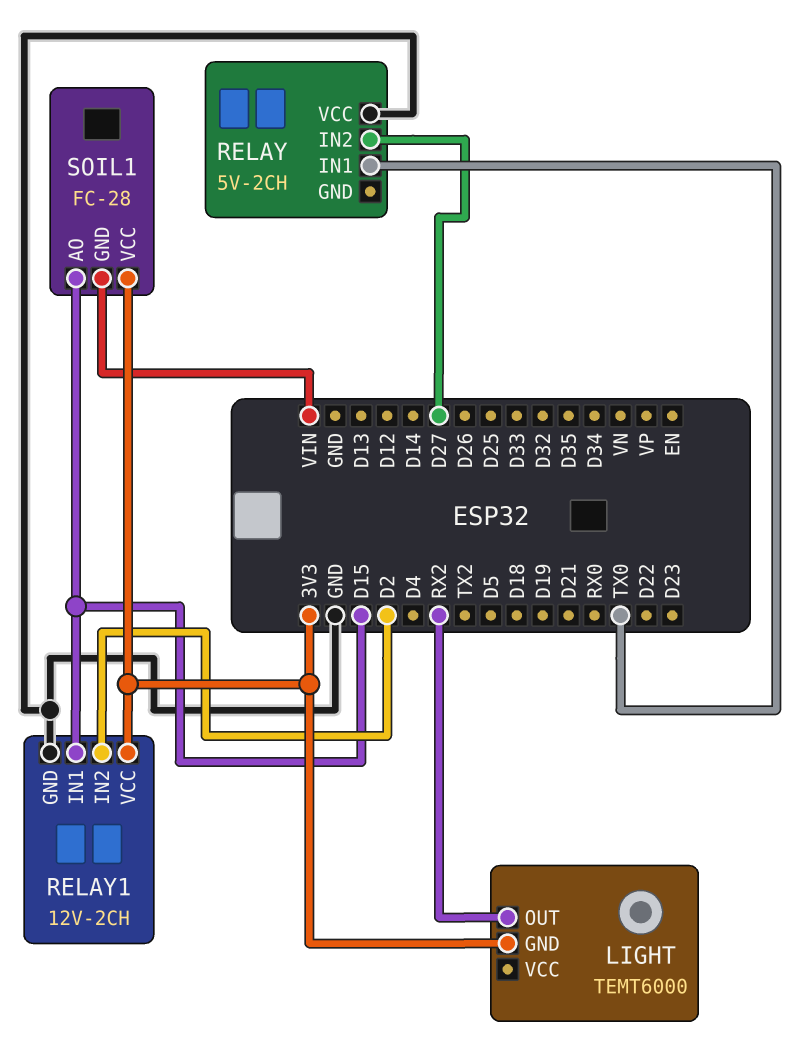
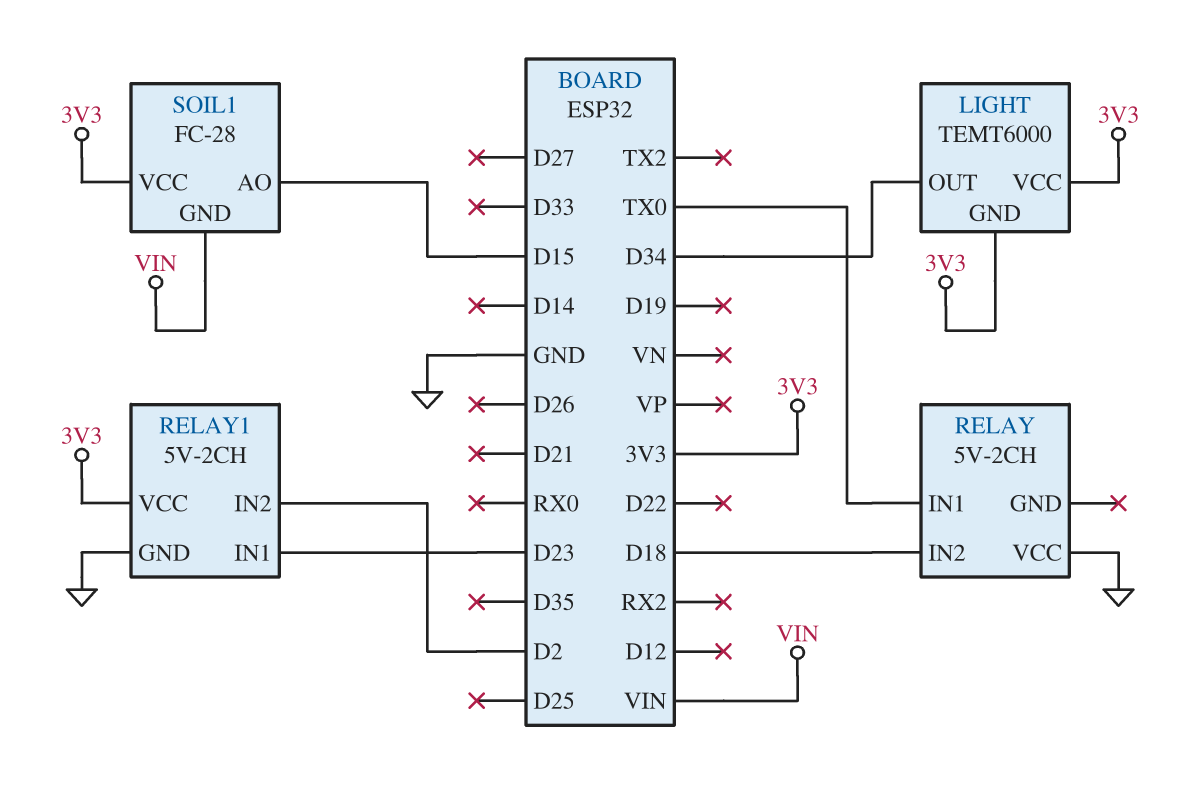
LIGHT pin OUT: RX2 -> D34
LIGHT pin VCC: none -> 3V3
RELAY pin IN2: D27 -> D18
RELAY1: 12V-2CH -> 5V-2CH
RELAY1 pin IN1: D15 -> D23

